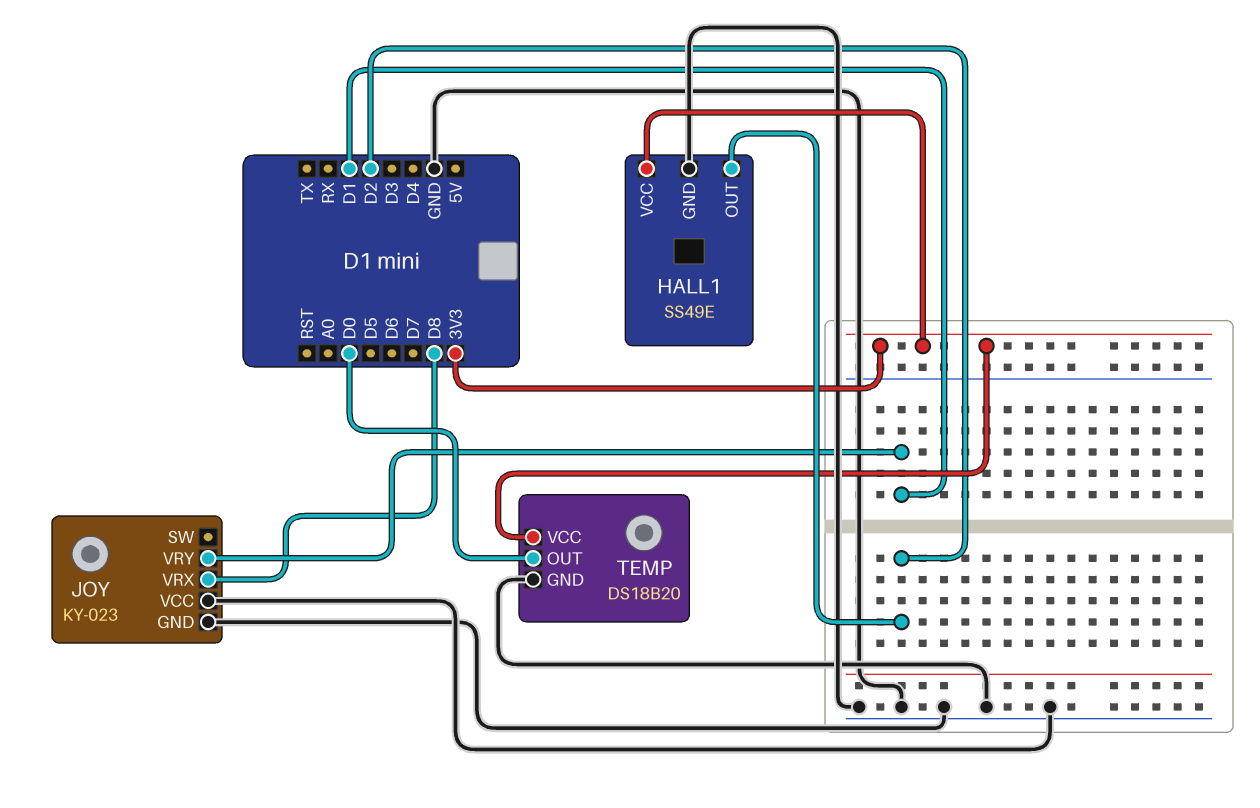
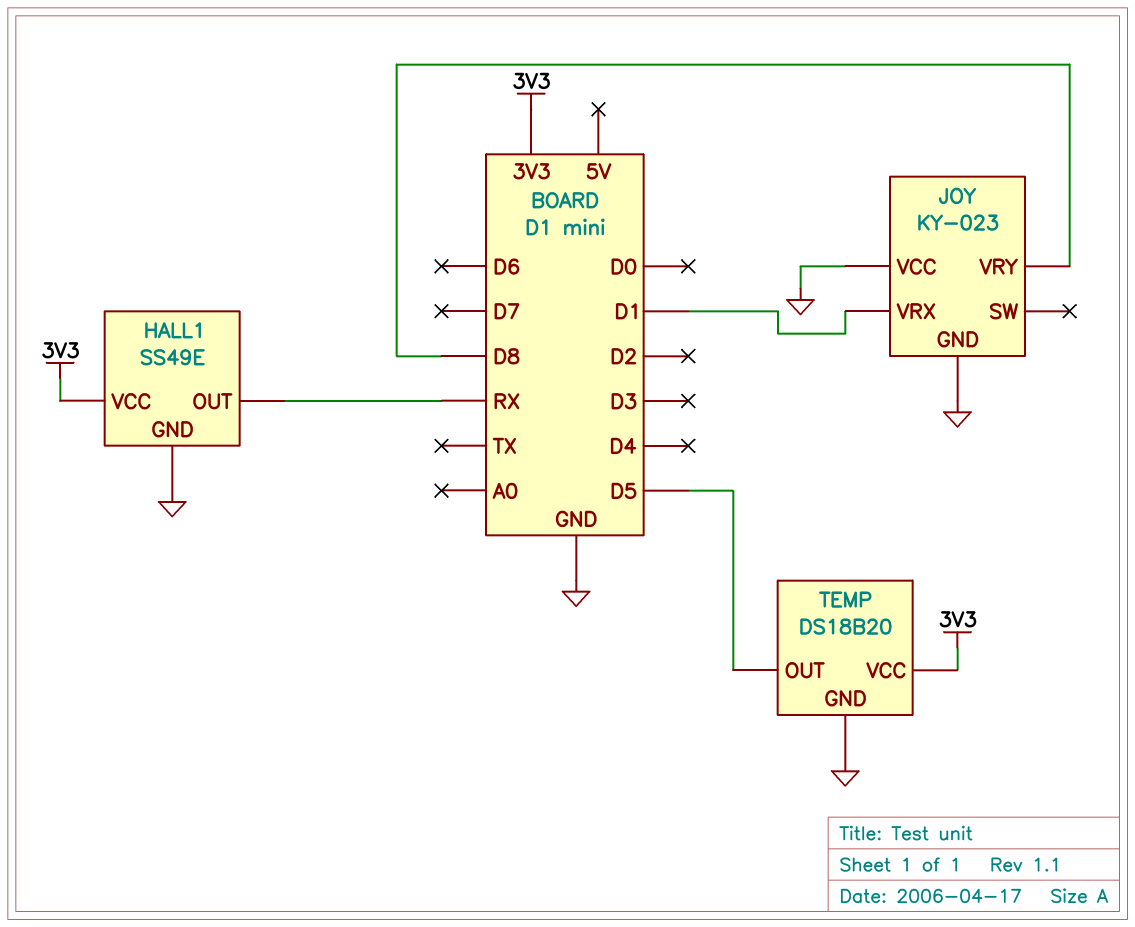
HALL1 pin OUT: D2 -> RX
JOY pin VRX: D8 -> D1
JOY pin VRY: D1 -> D8
TEMP pin OUT: D0 -> D5

